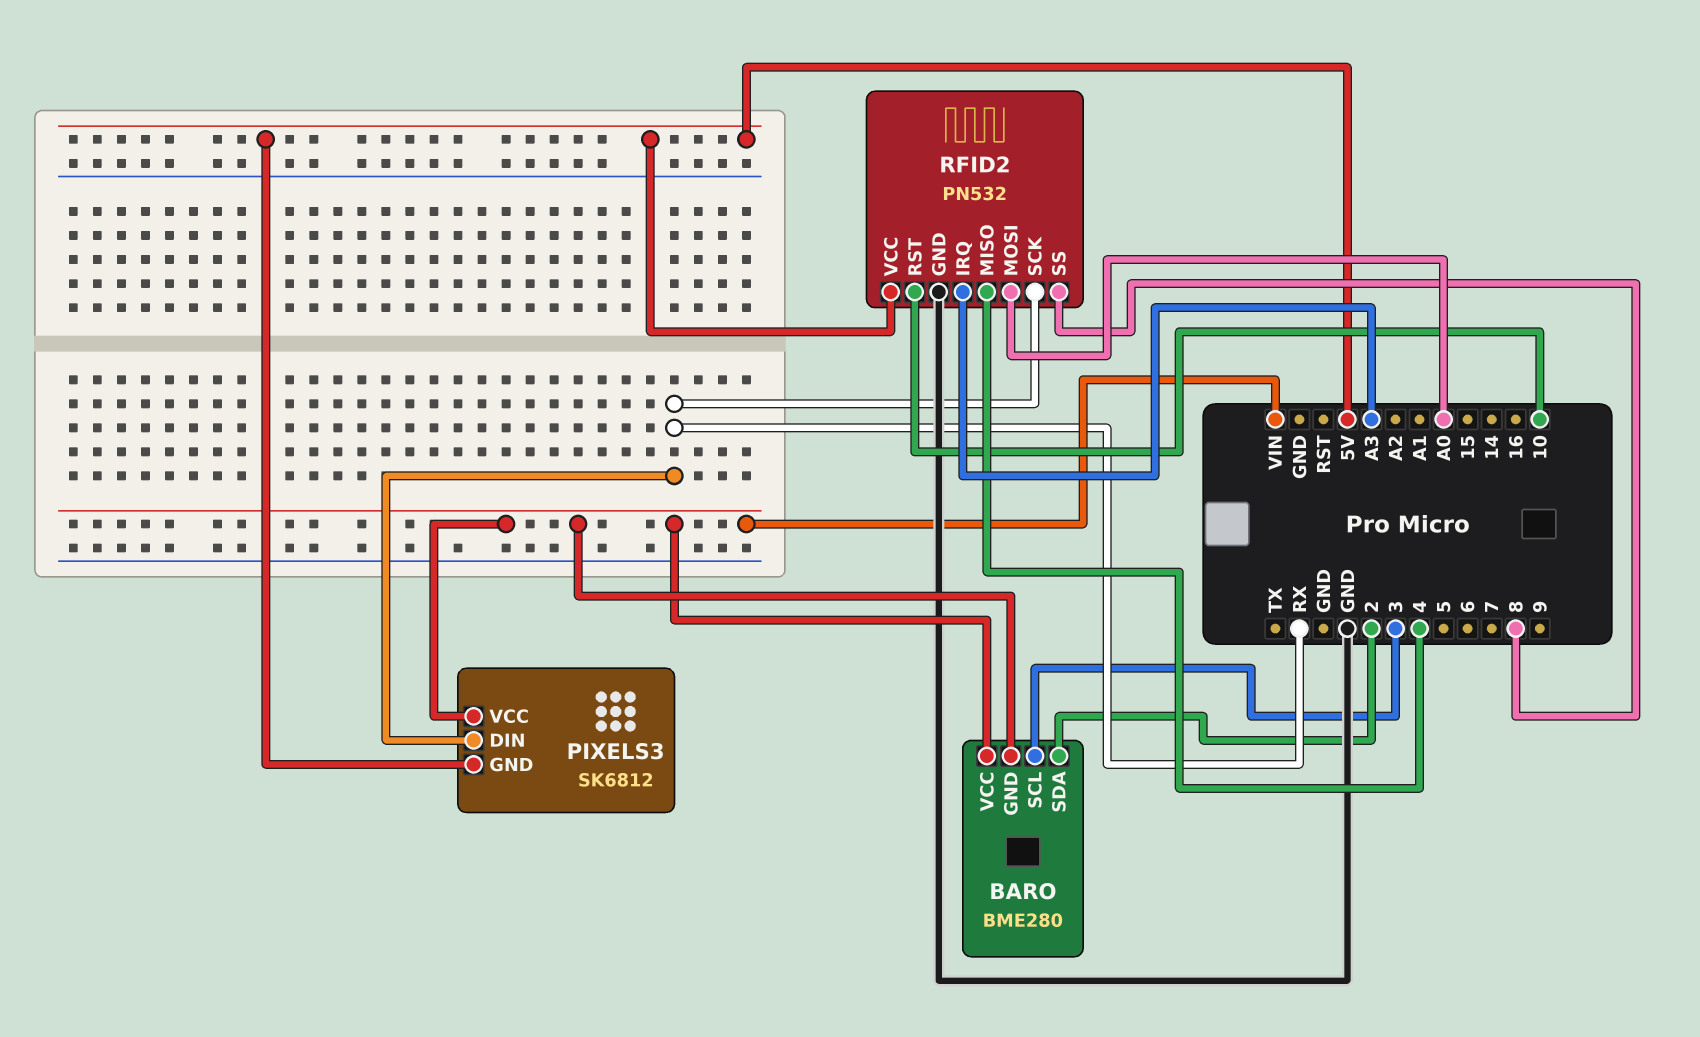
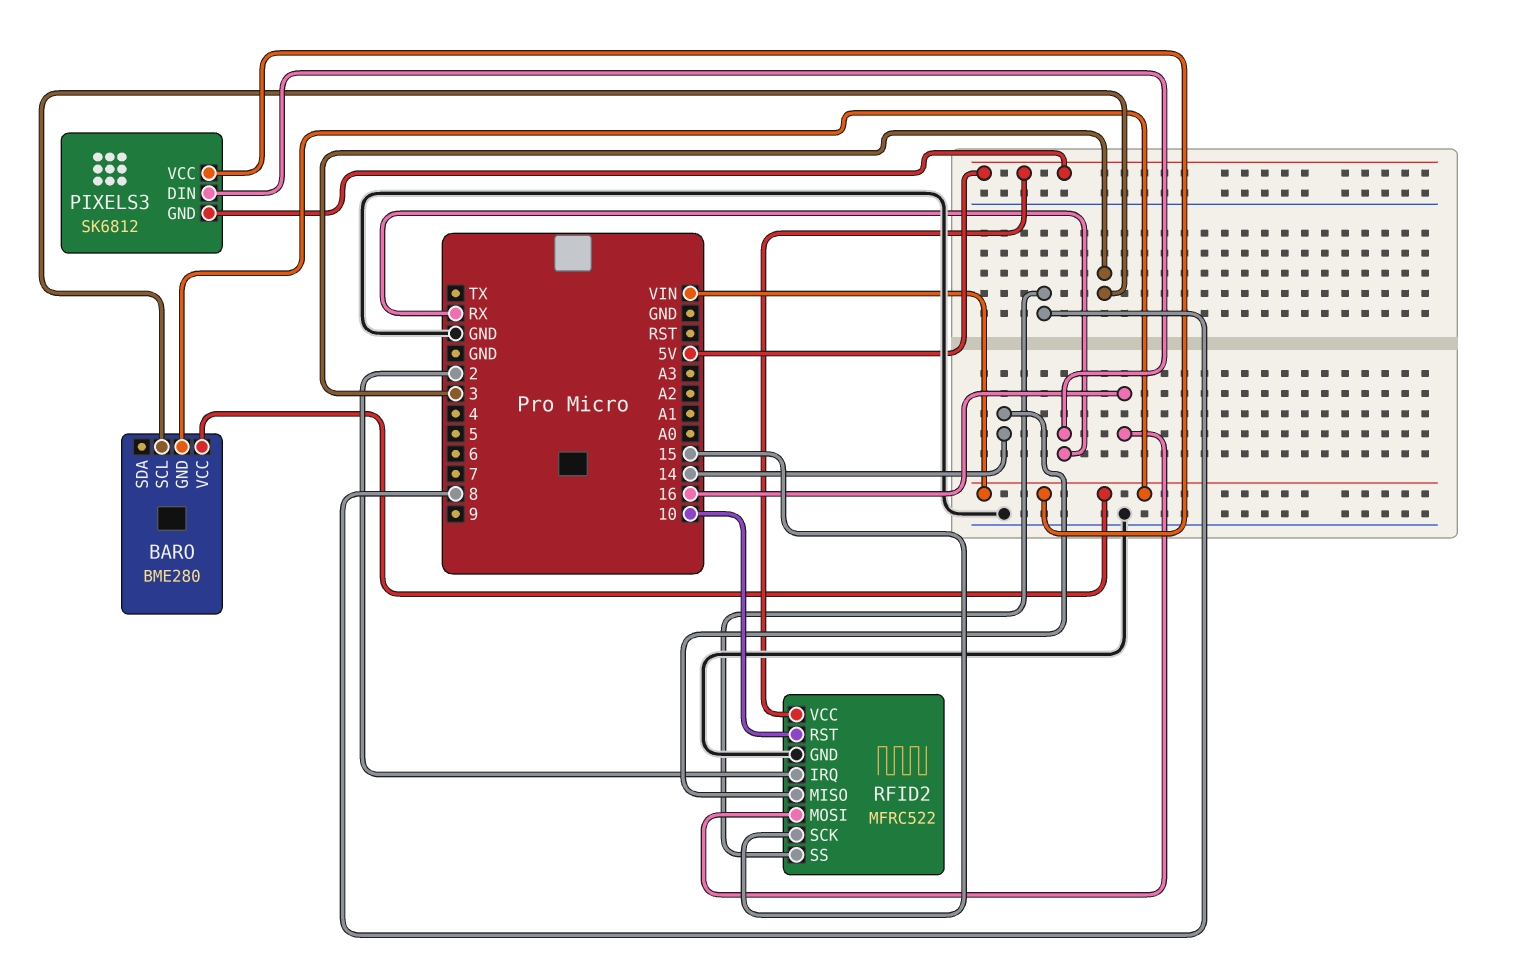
BARO pin SDA: 2 -> none
RFID2: PN532 -> MFRC522
RFID2 pin IRQ: A3 -> 2
RFID2 pin MISO: 4 -> 14
RFID2 pin MOSI: A0 -> 16
RFID2 pin SCK: RX -> 15

